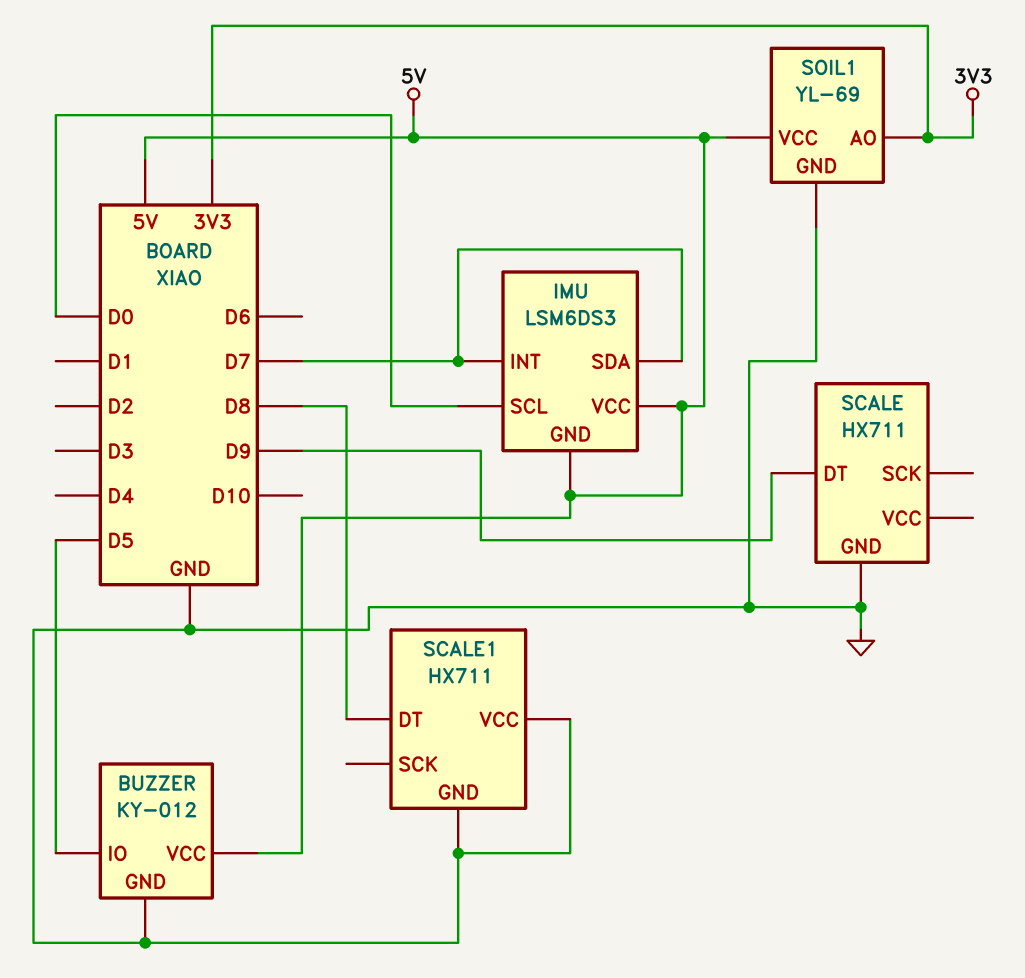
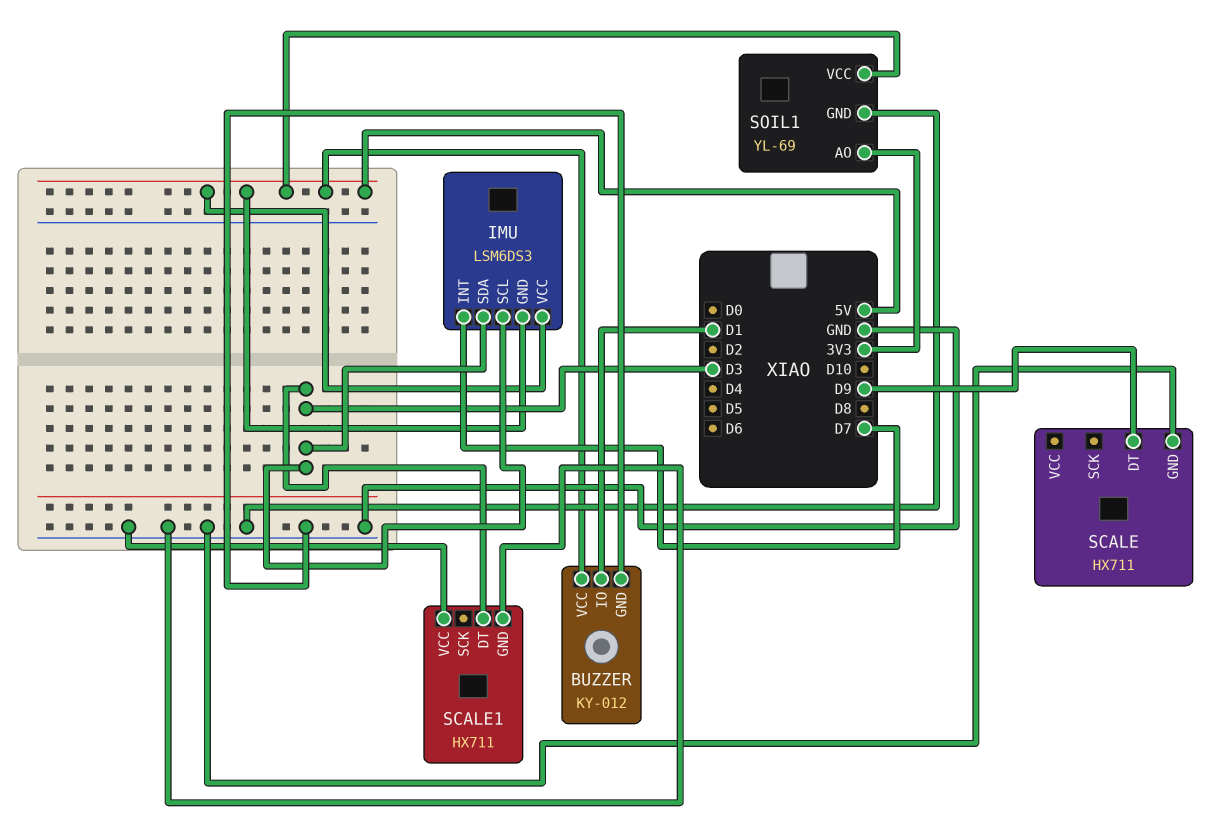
BUZZER pin IO: D5 -> D1
IMU pin SCL: D0 -> D3
IMU pin SDA: D7 -> D3
SCALE1 pin DT: D8 -> D3

